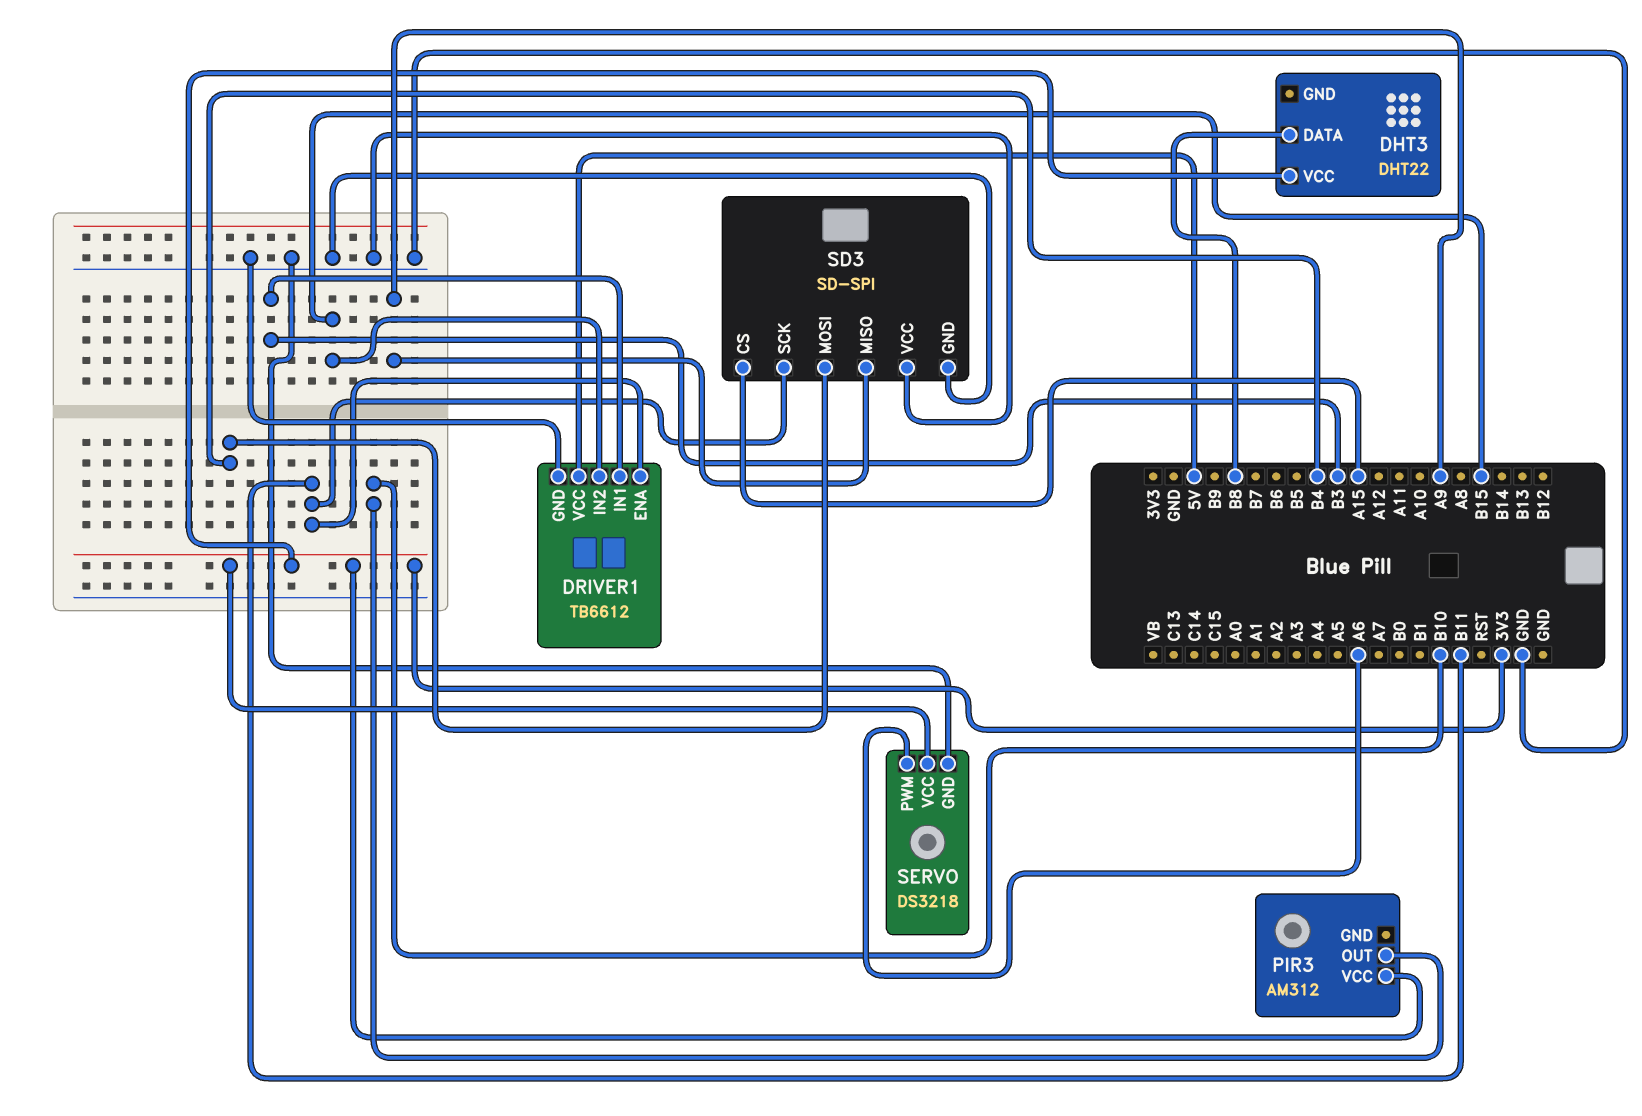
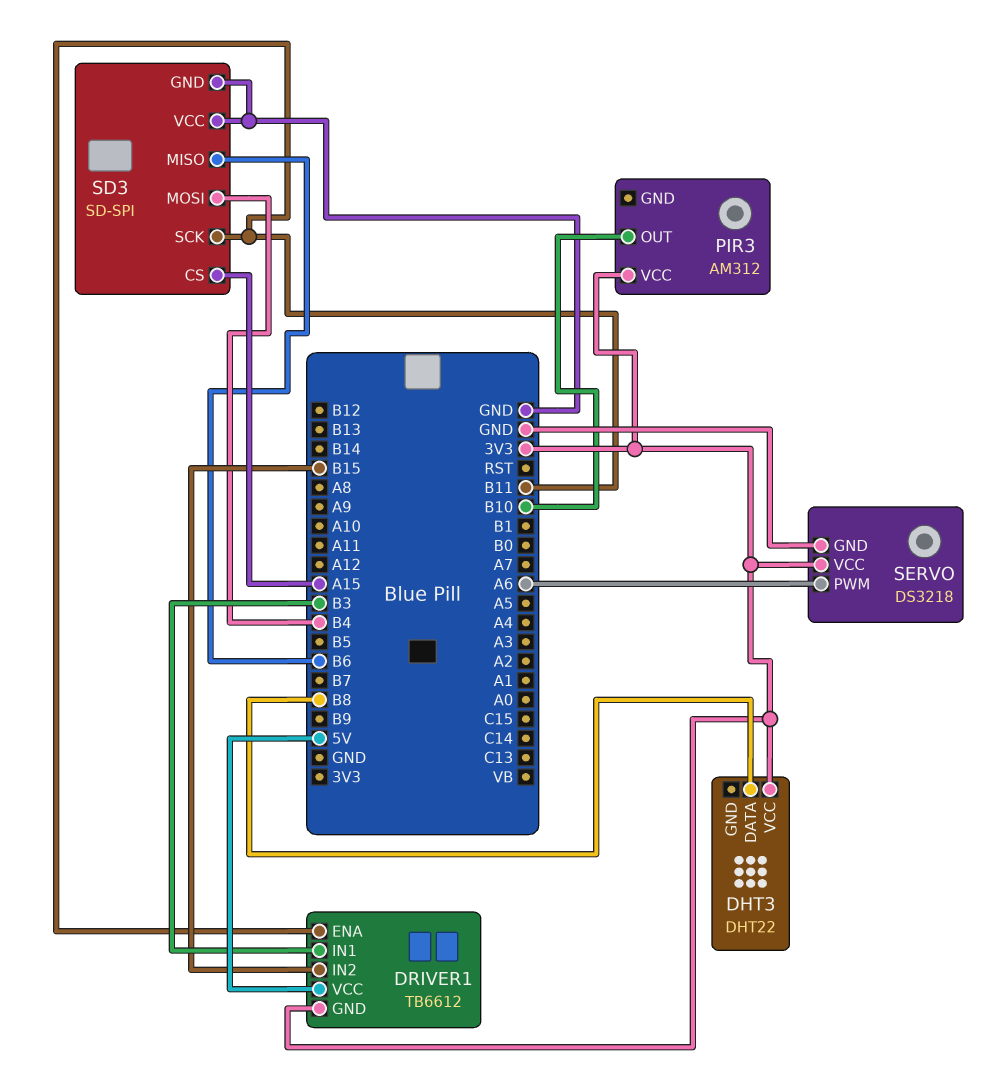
DRIVER1 pin GND: GND -> 3V3
SD3 pin MISO: A9 -> B6

